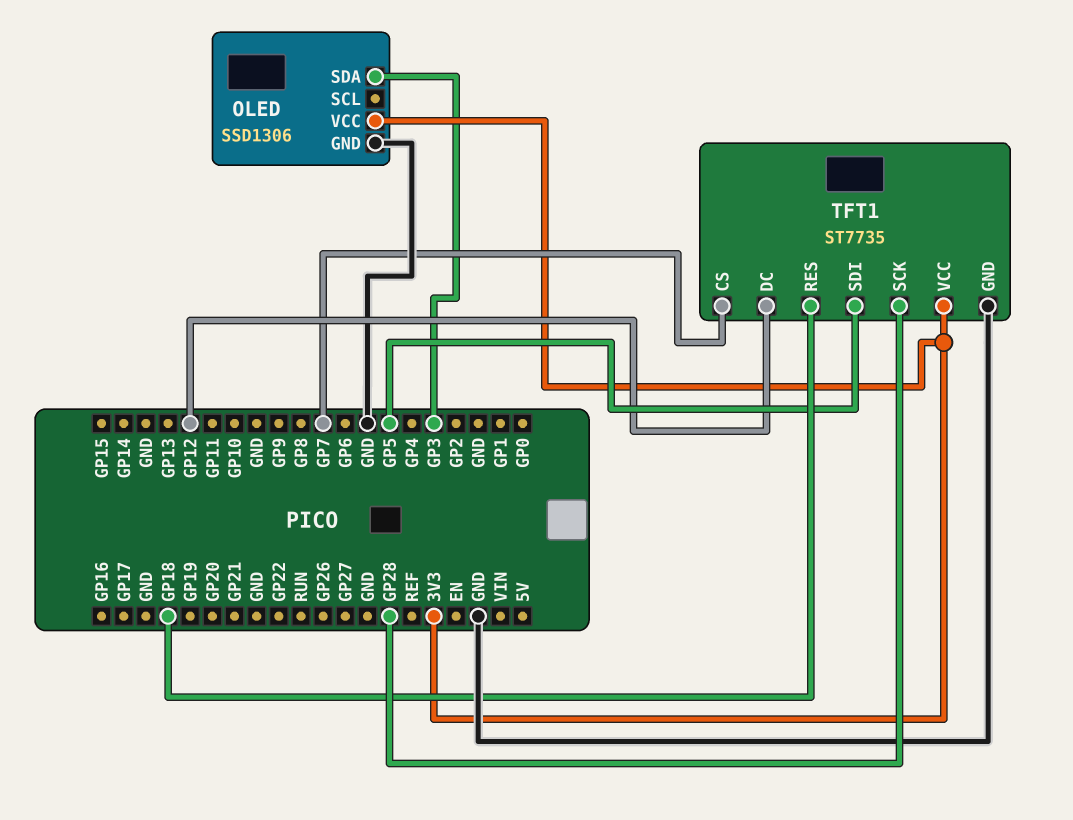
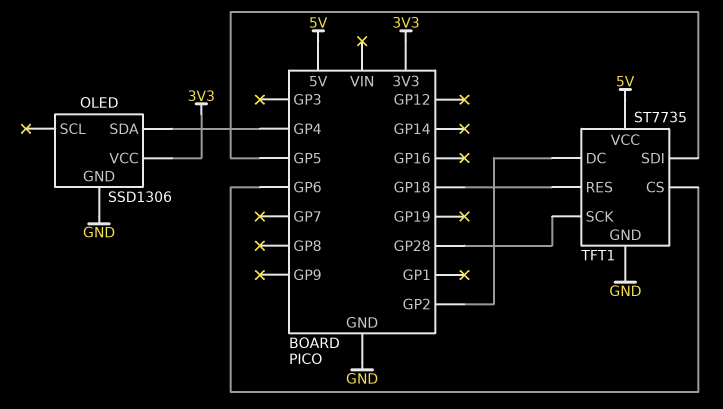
OLED pin SDA: GP3 -> GP4
TFT1 pin CS: GP7 -> GP6
TFT1 pin DC: GP12 -> GP2
TFT1 pin VCC: 3V3 -> 5V

